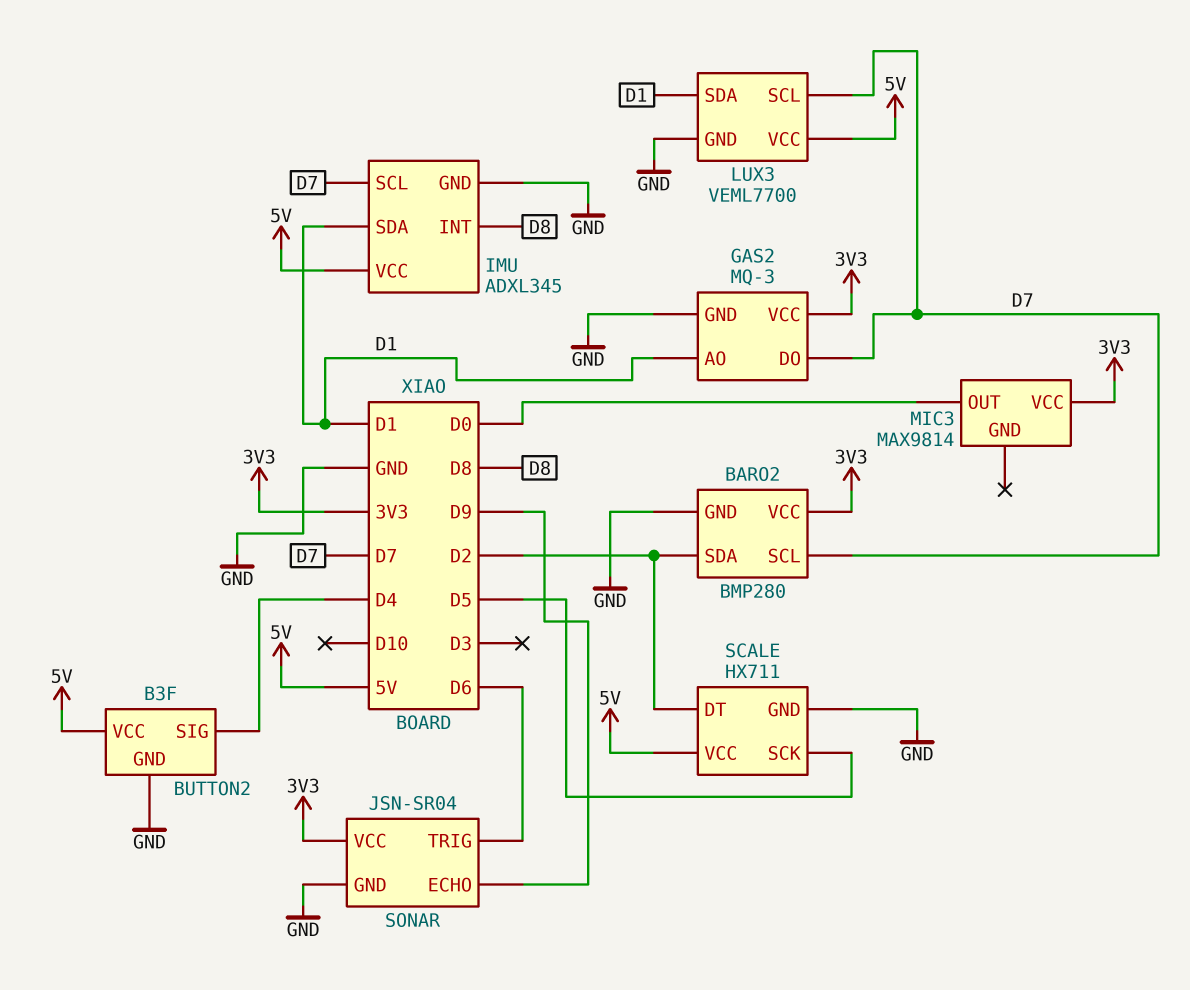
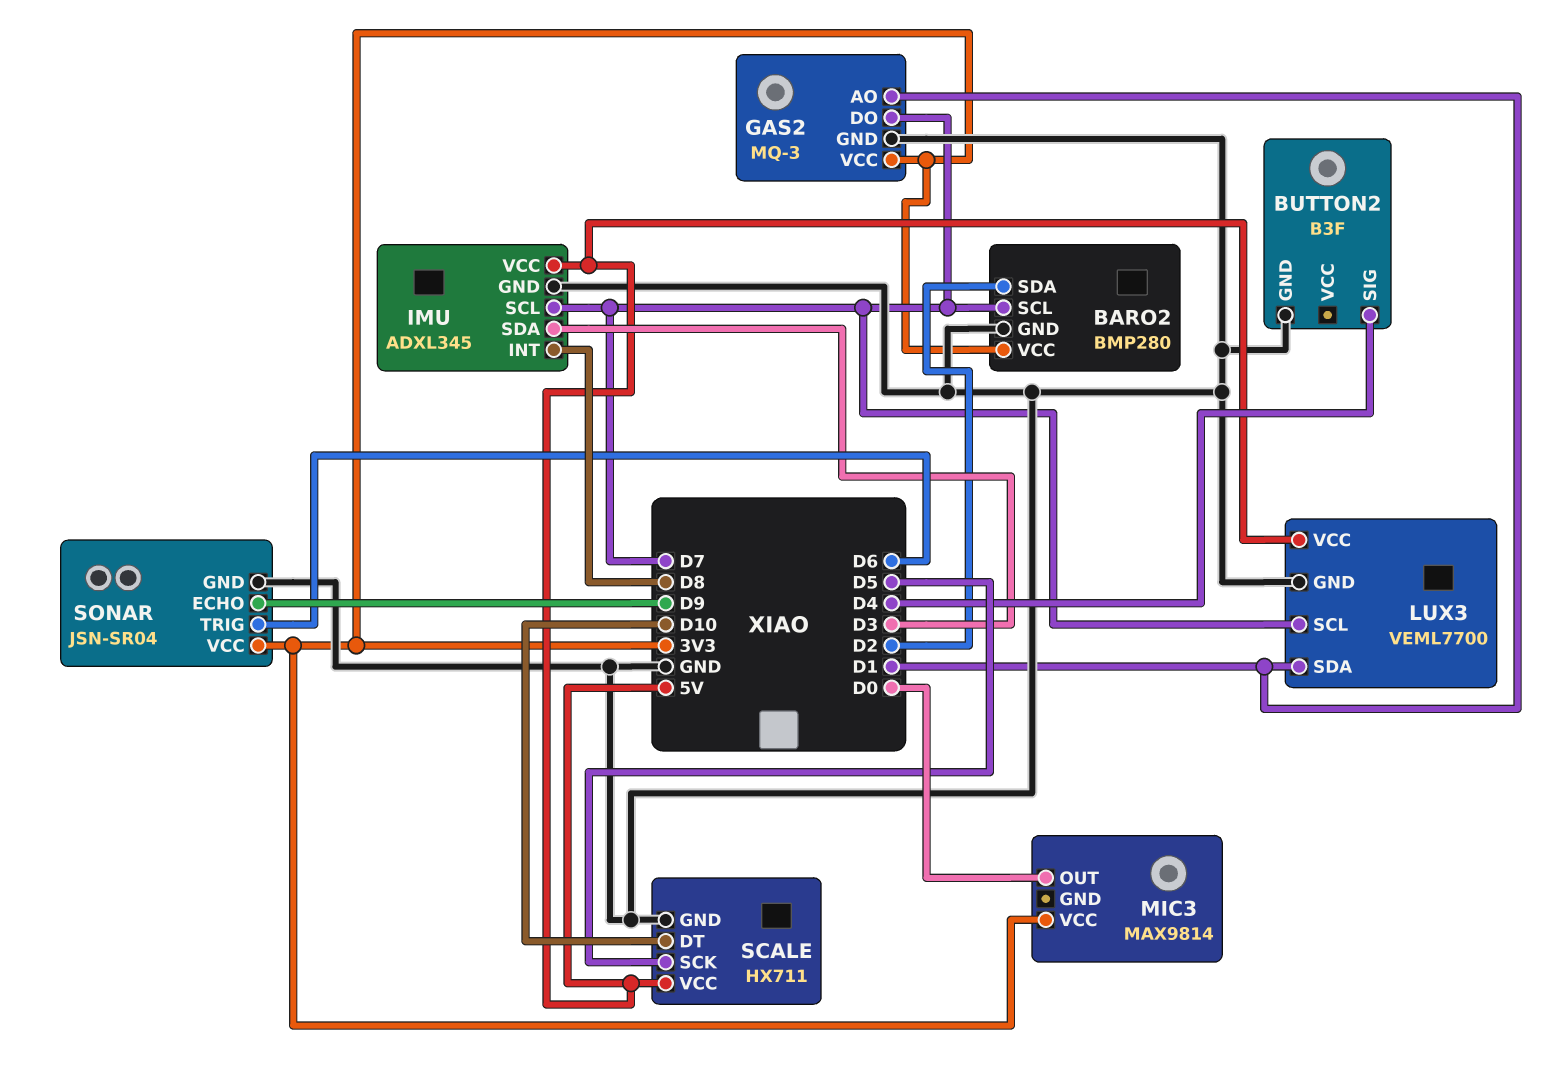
BUTTON2 pin VCC: 5V -> none
IMU pin SDA: D1 -> D3
SCALE pin DT: D2 -> D10

